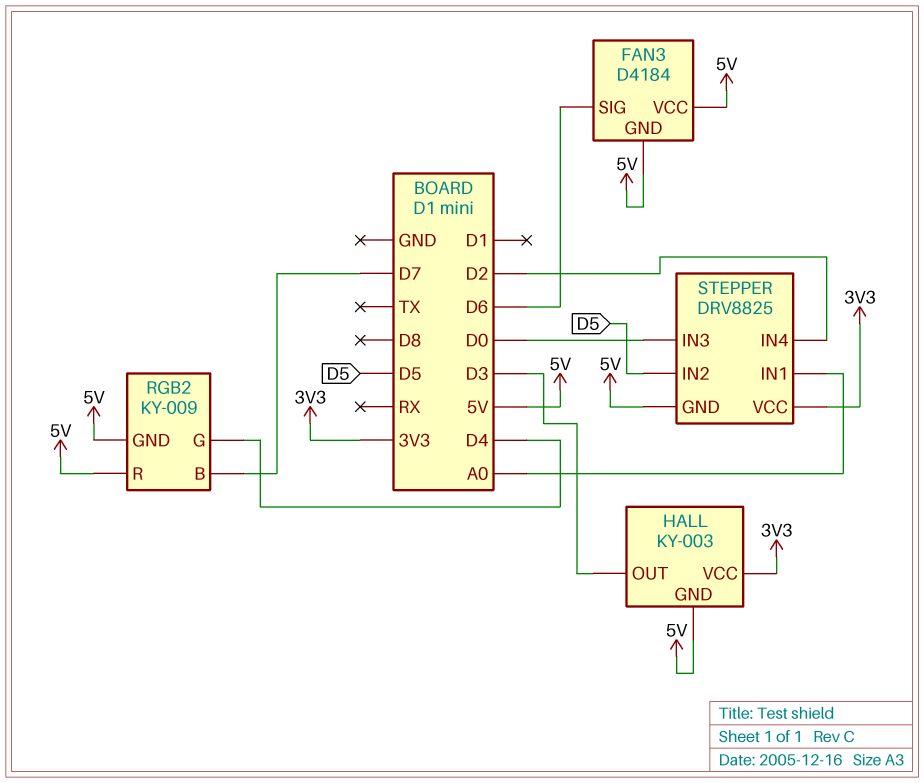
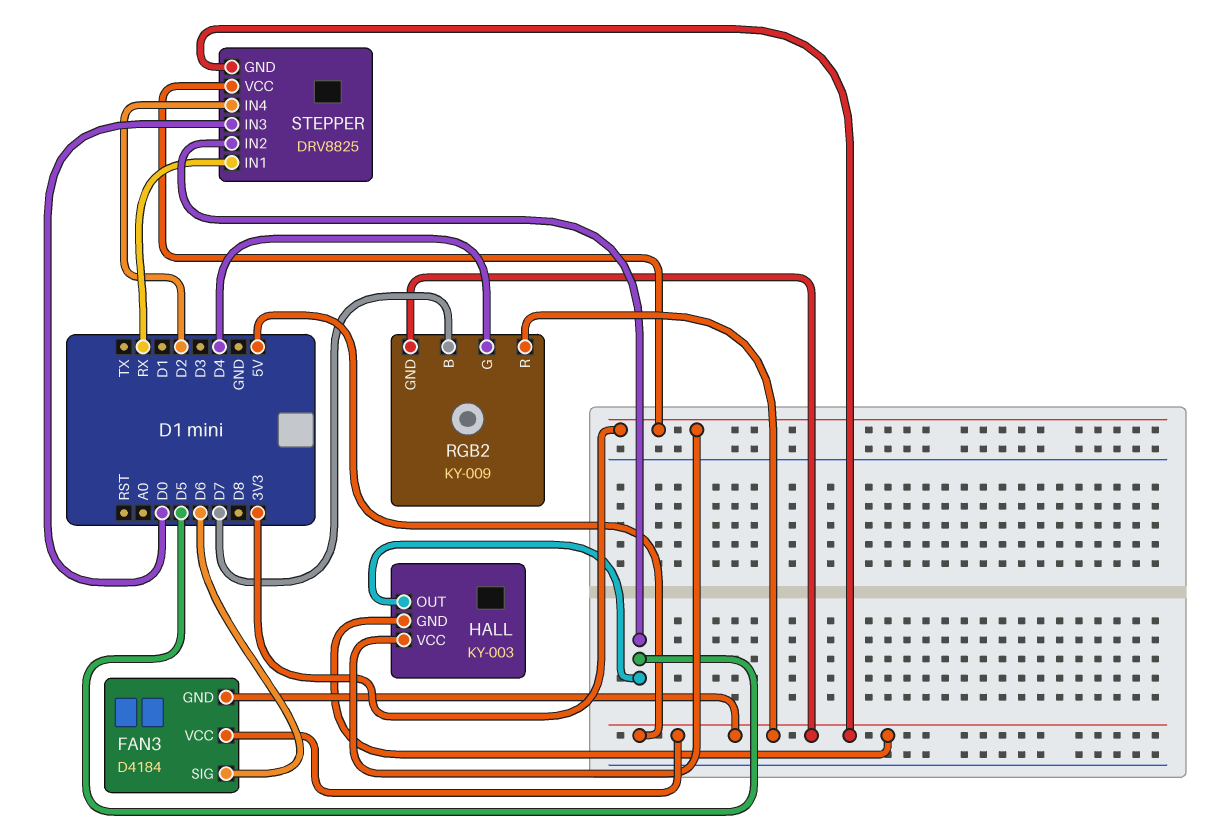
HALL pin OUT: D3 -> D5
STEPPER pin IN1: A0 -> RX

